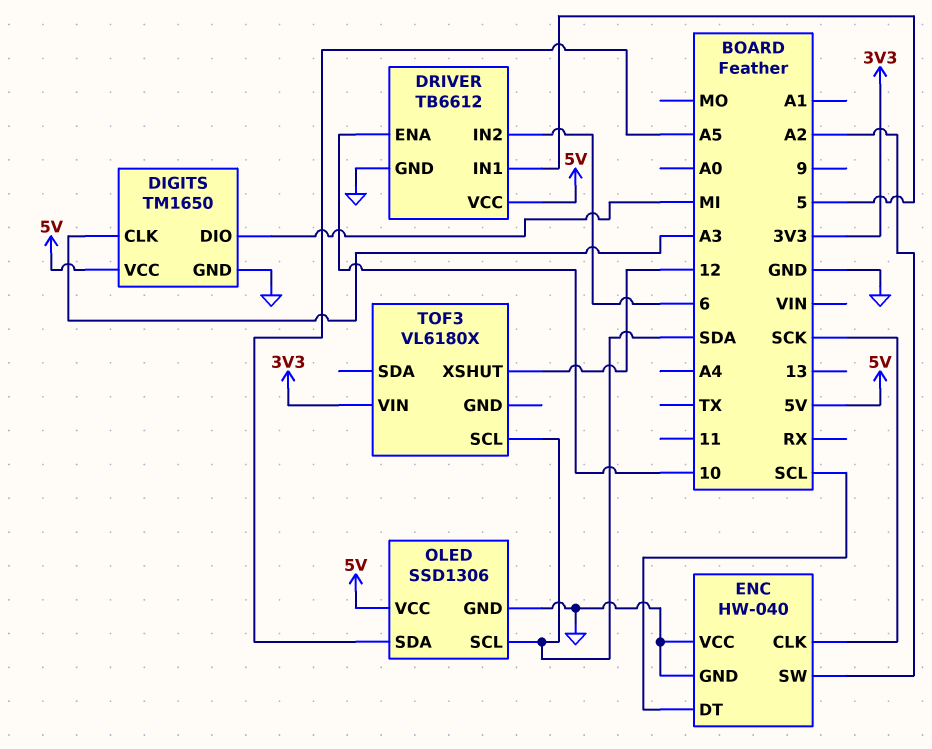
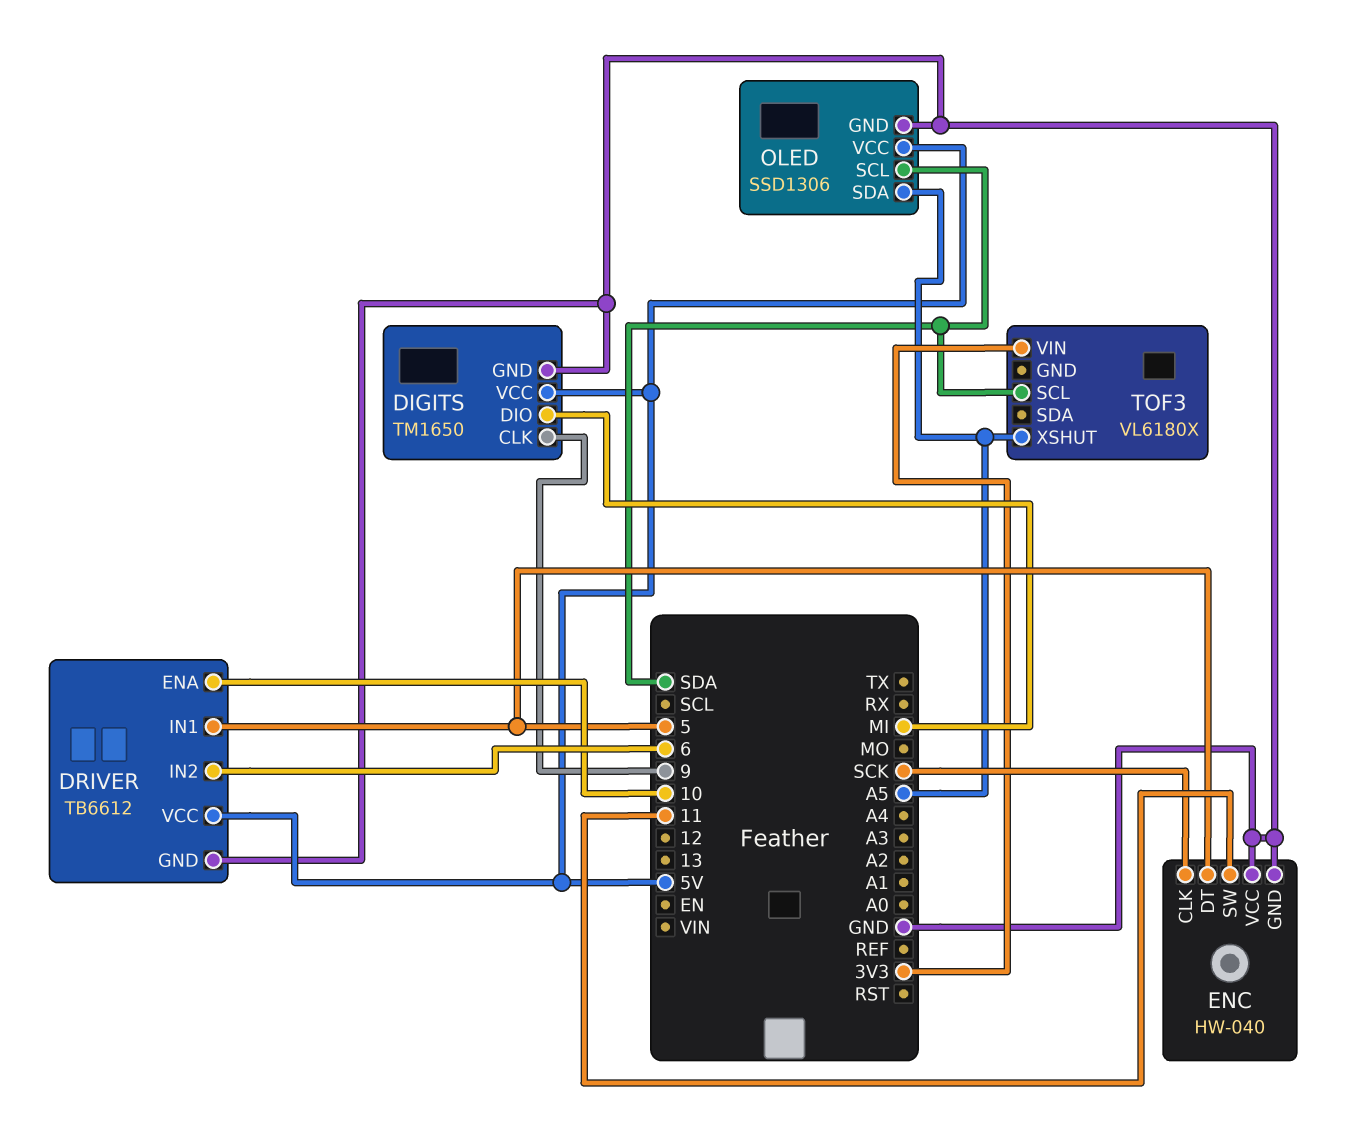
DIGITS pin CLK: A3 -> 9
ENC pin DT: SCL -> 5
ENC pin SW: A2 -> 11
TOF3 pin XSHUT: 12 -> A5

